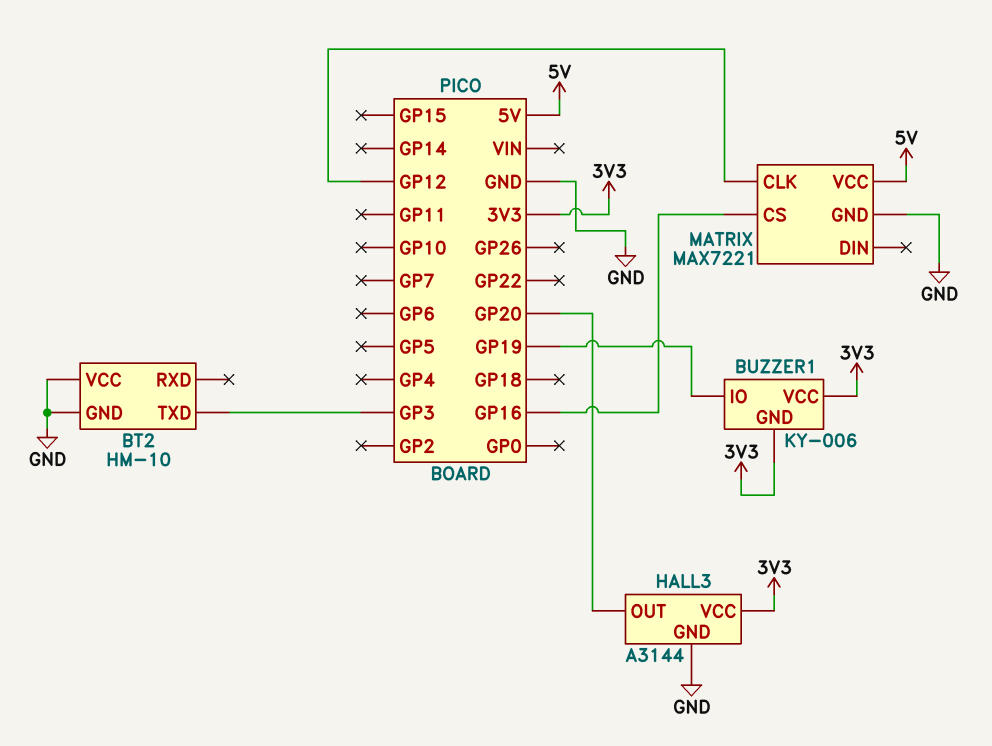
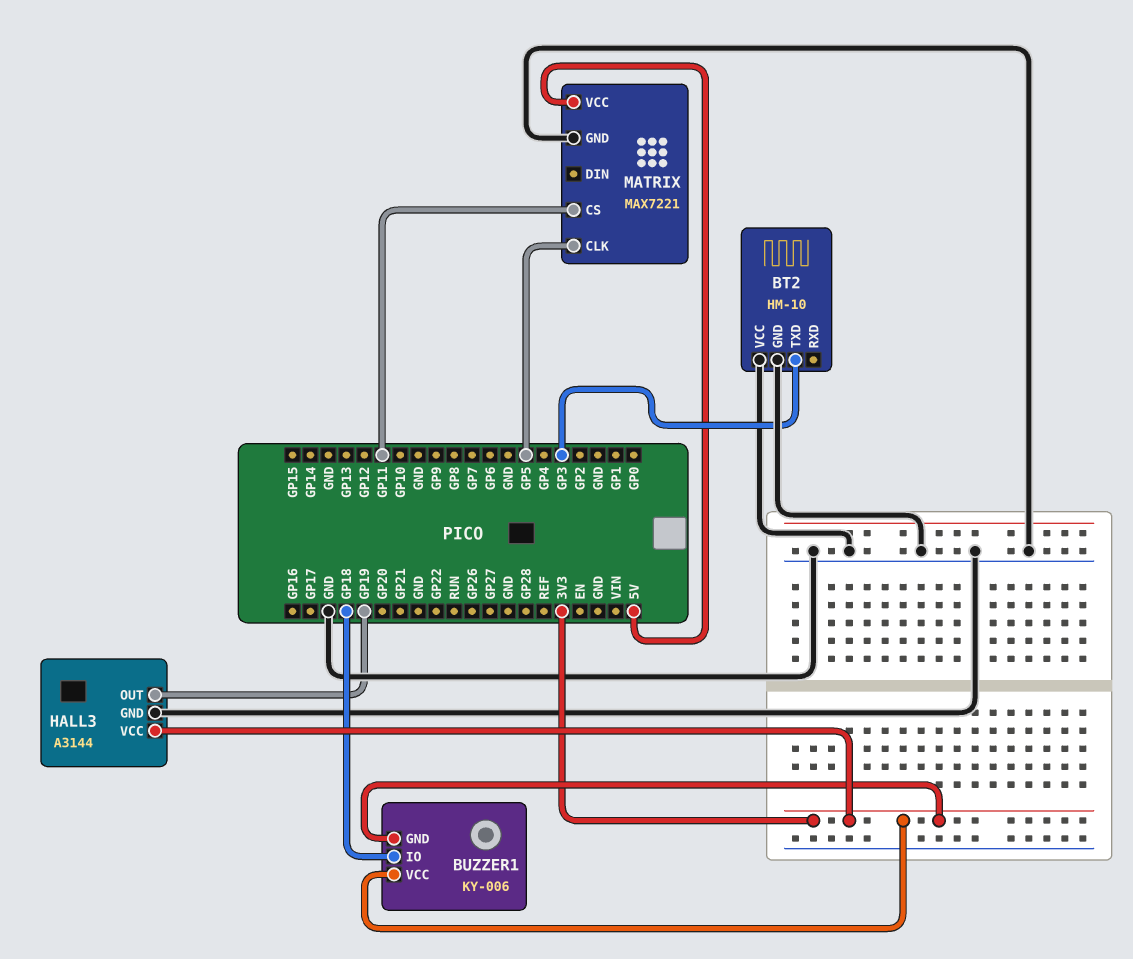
BUZZER1 pin IO: GP19 -> GP18
HALL3 pin OUT: GP20 -> GP19
MATRIX pin CLK: GP12 -> GP5
MATRIX pin CS: GP16 -> GP11

